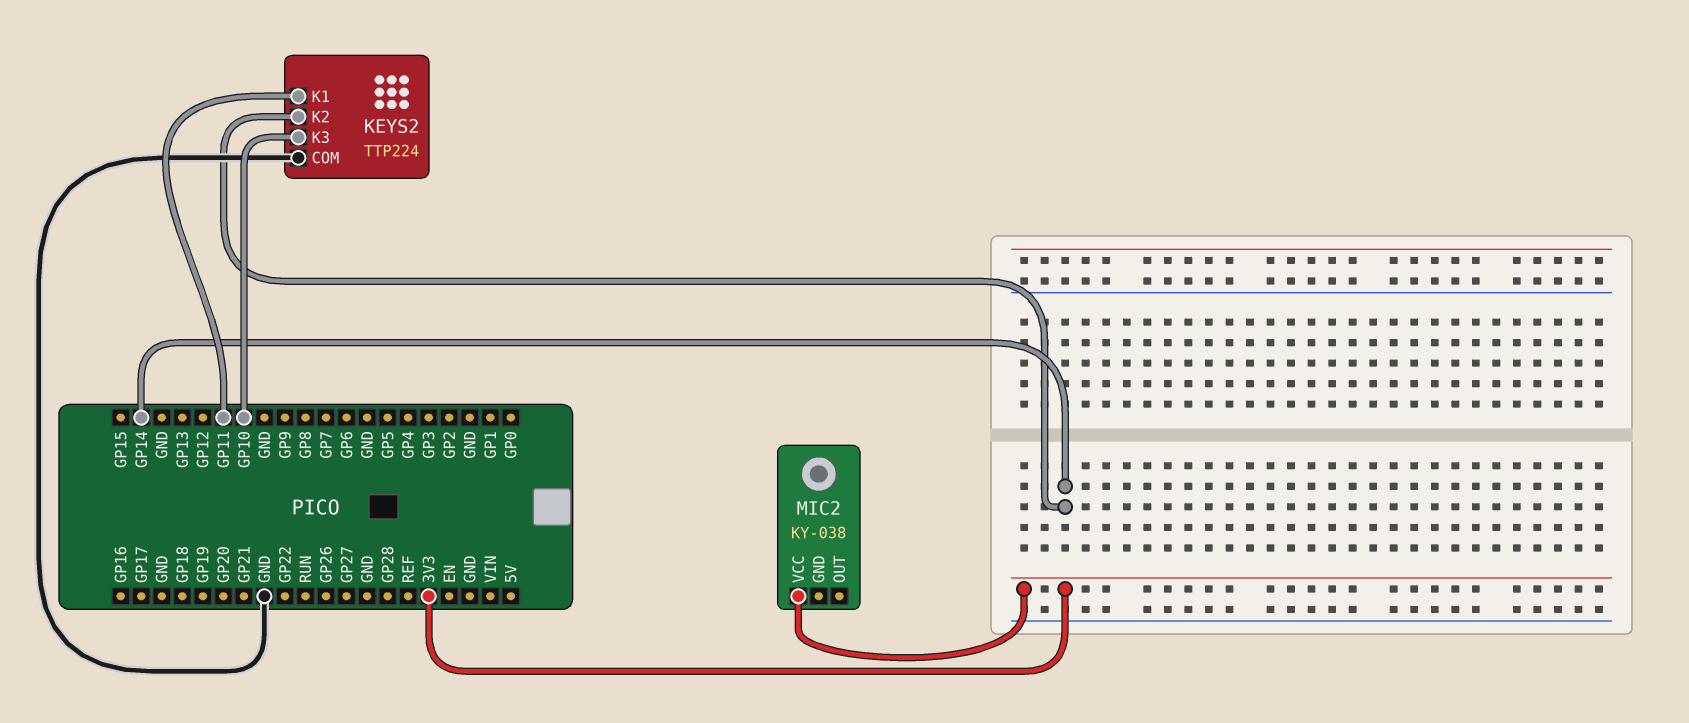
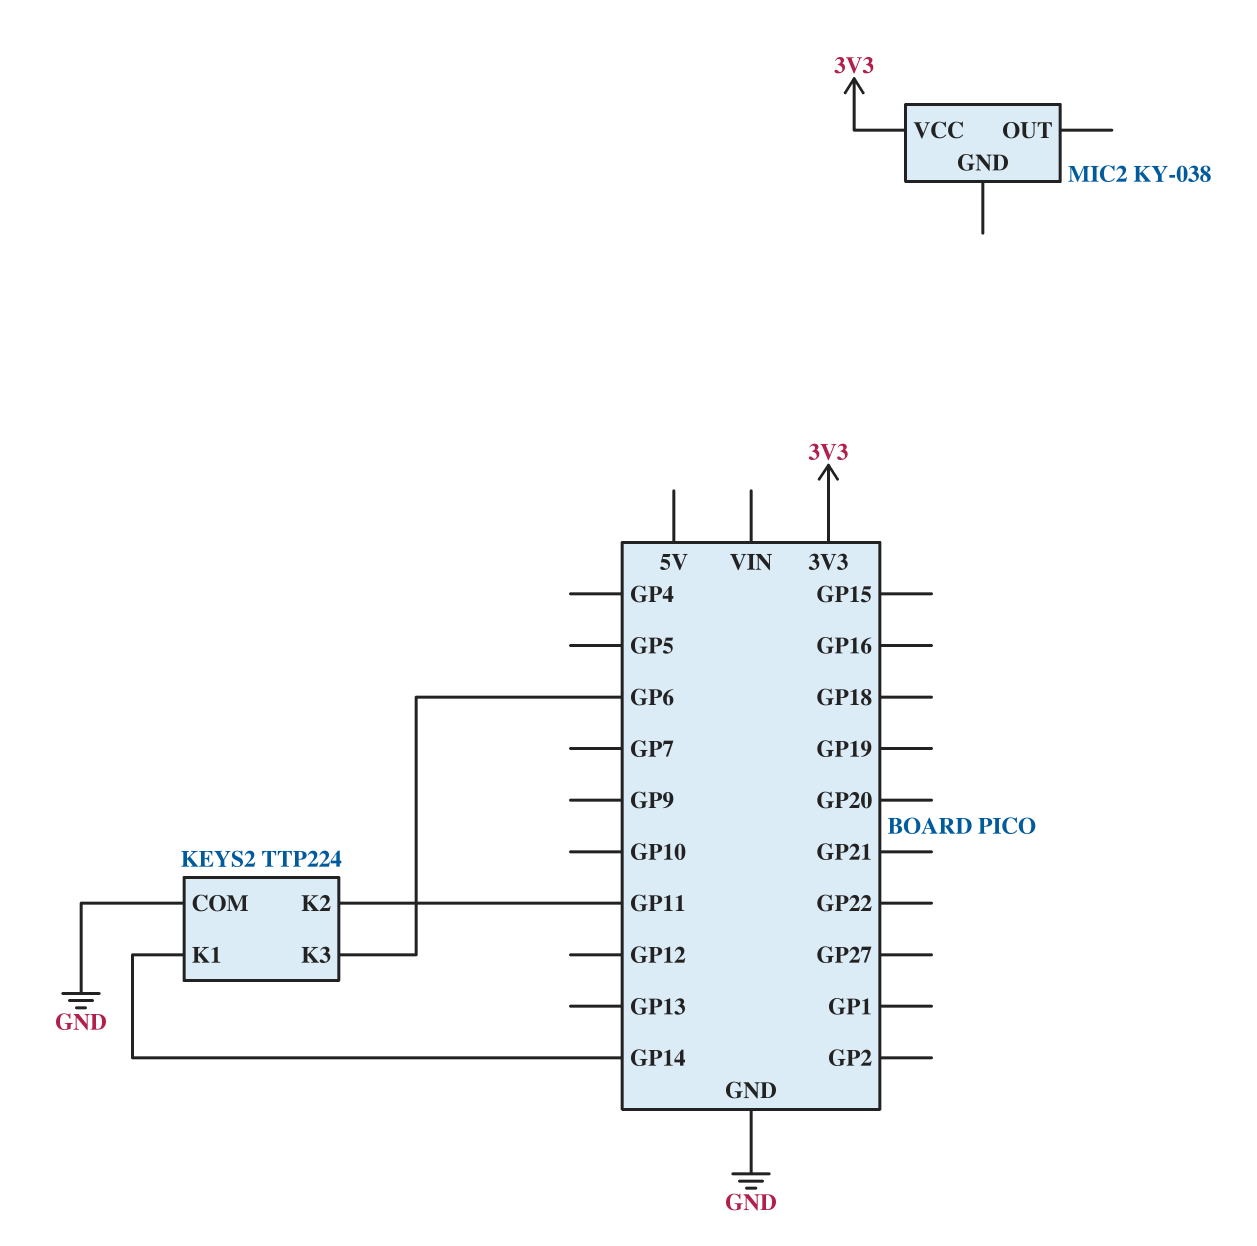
KEYS2 pin K1: GP11 -> GP14
KEYS2 pin K2: GP14 -> GP11
KEYS2 pin K3: GP10 -> GP6

